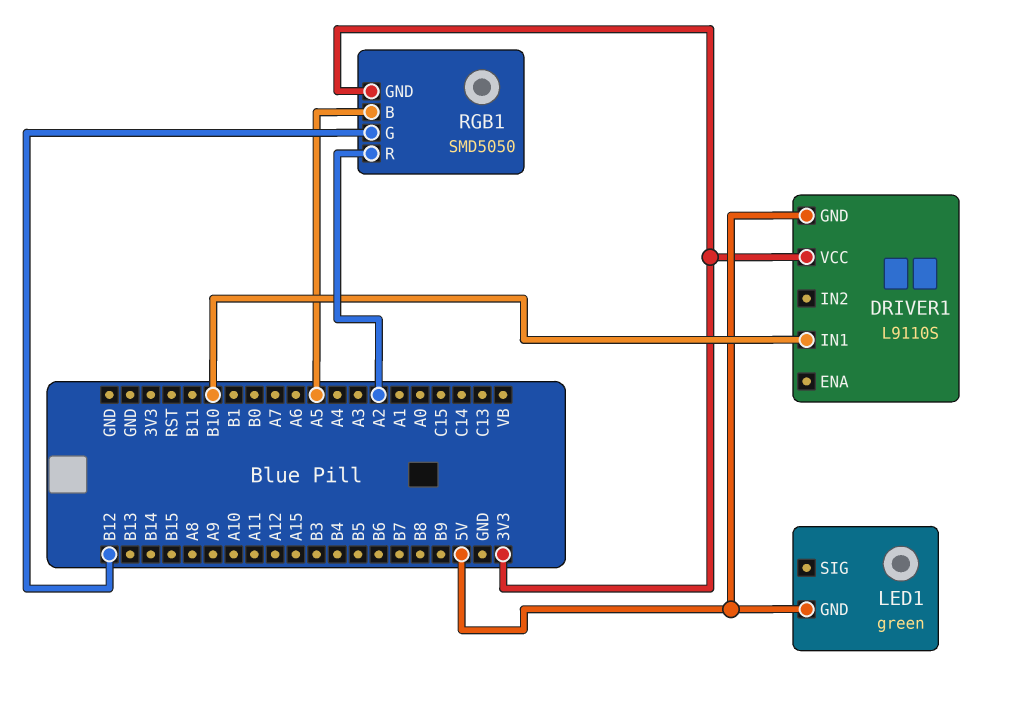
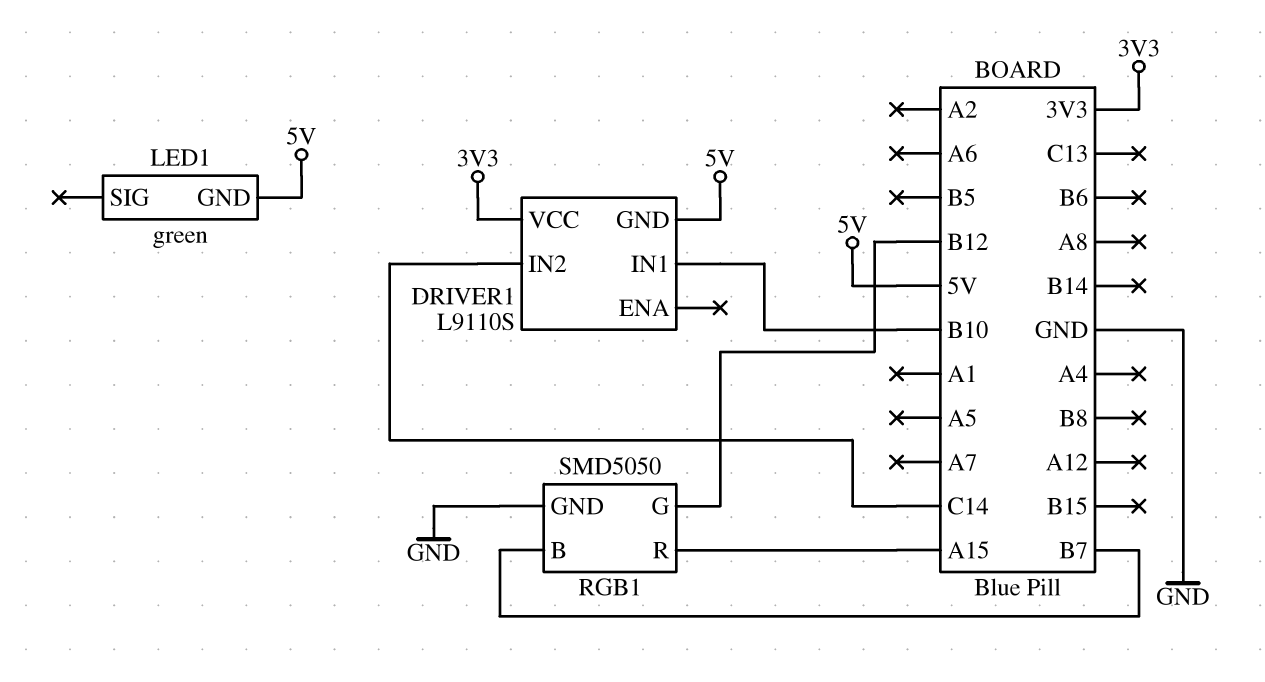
DRIVER1 pin IN2: none -> C14
RGB1 pin B: A5 -> B7
RGB1 pin GND: 3V3 -> GND
RGB1 pin R: A2 -> A15

